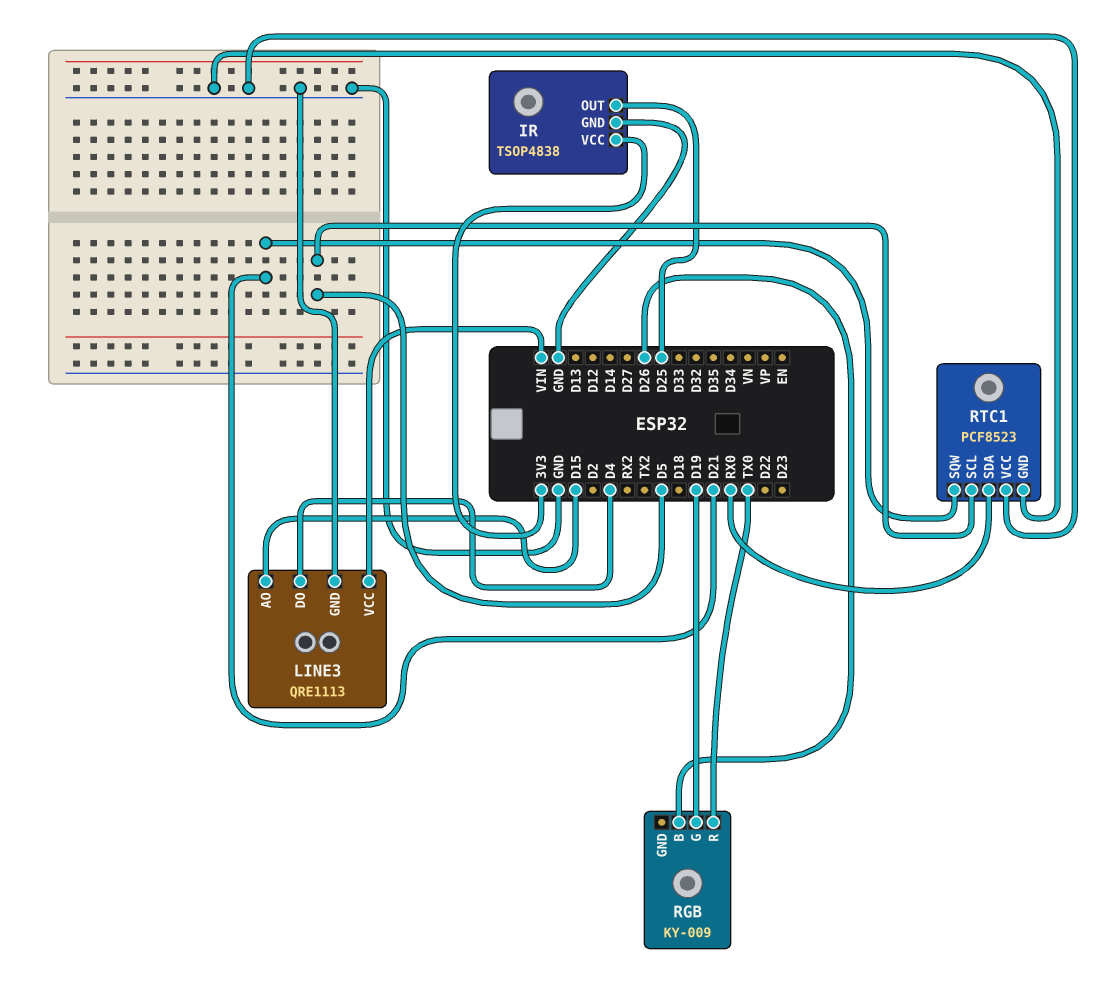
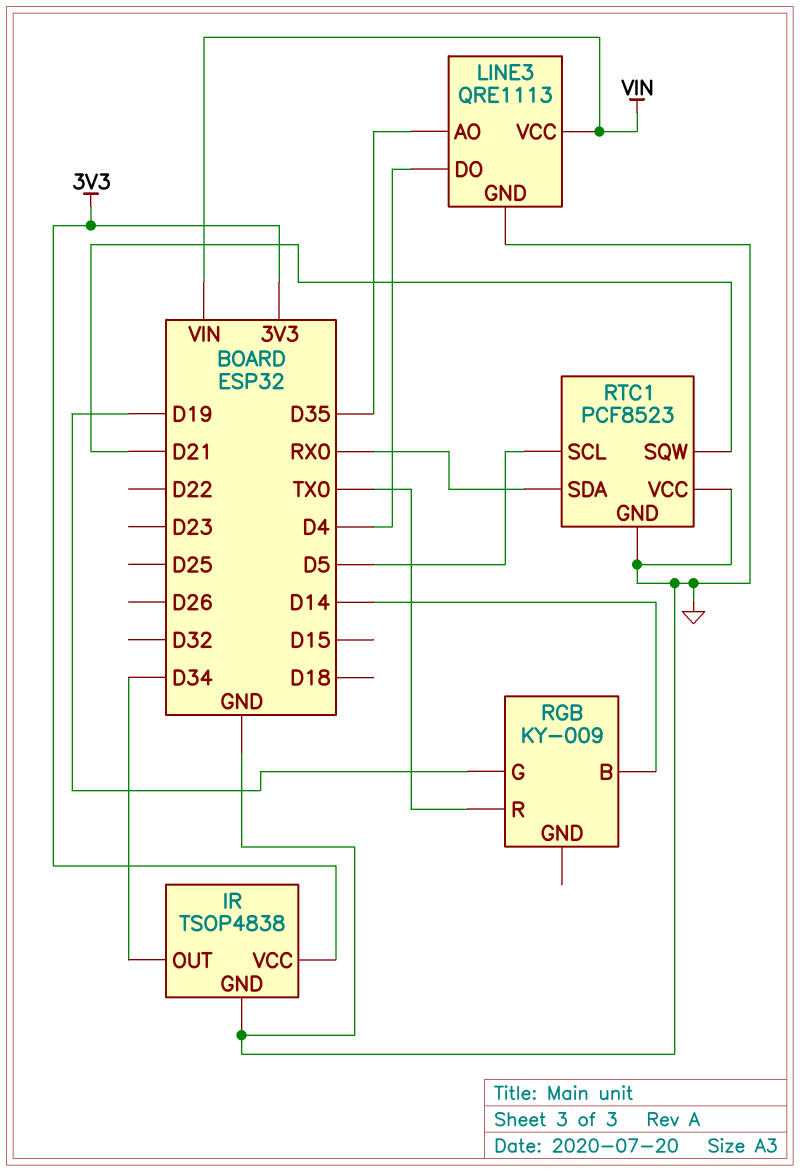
IR pin OUT: D25 -> D34
LINE3 pin AO: D15 -> D35
RGB pin B: D26 -> D14

